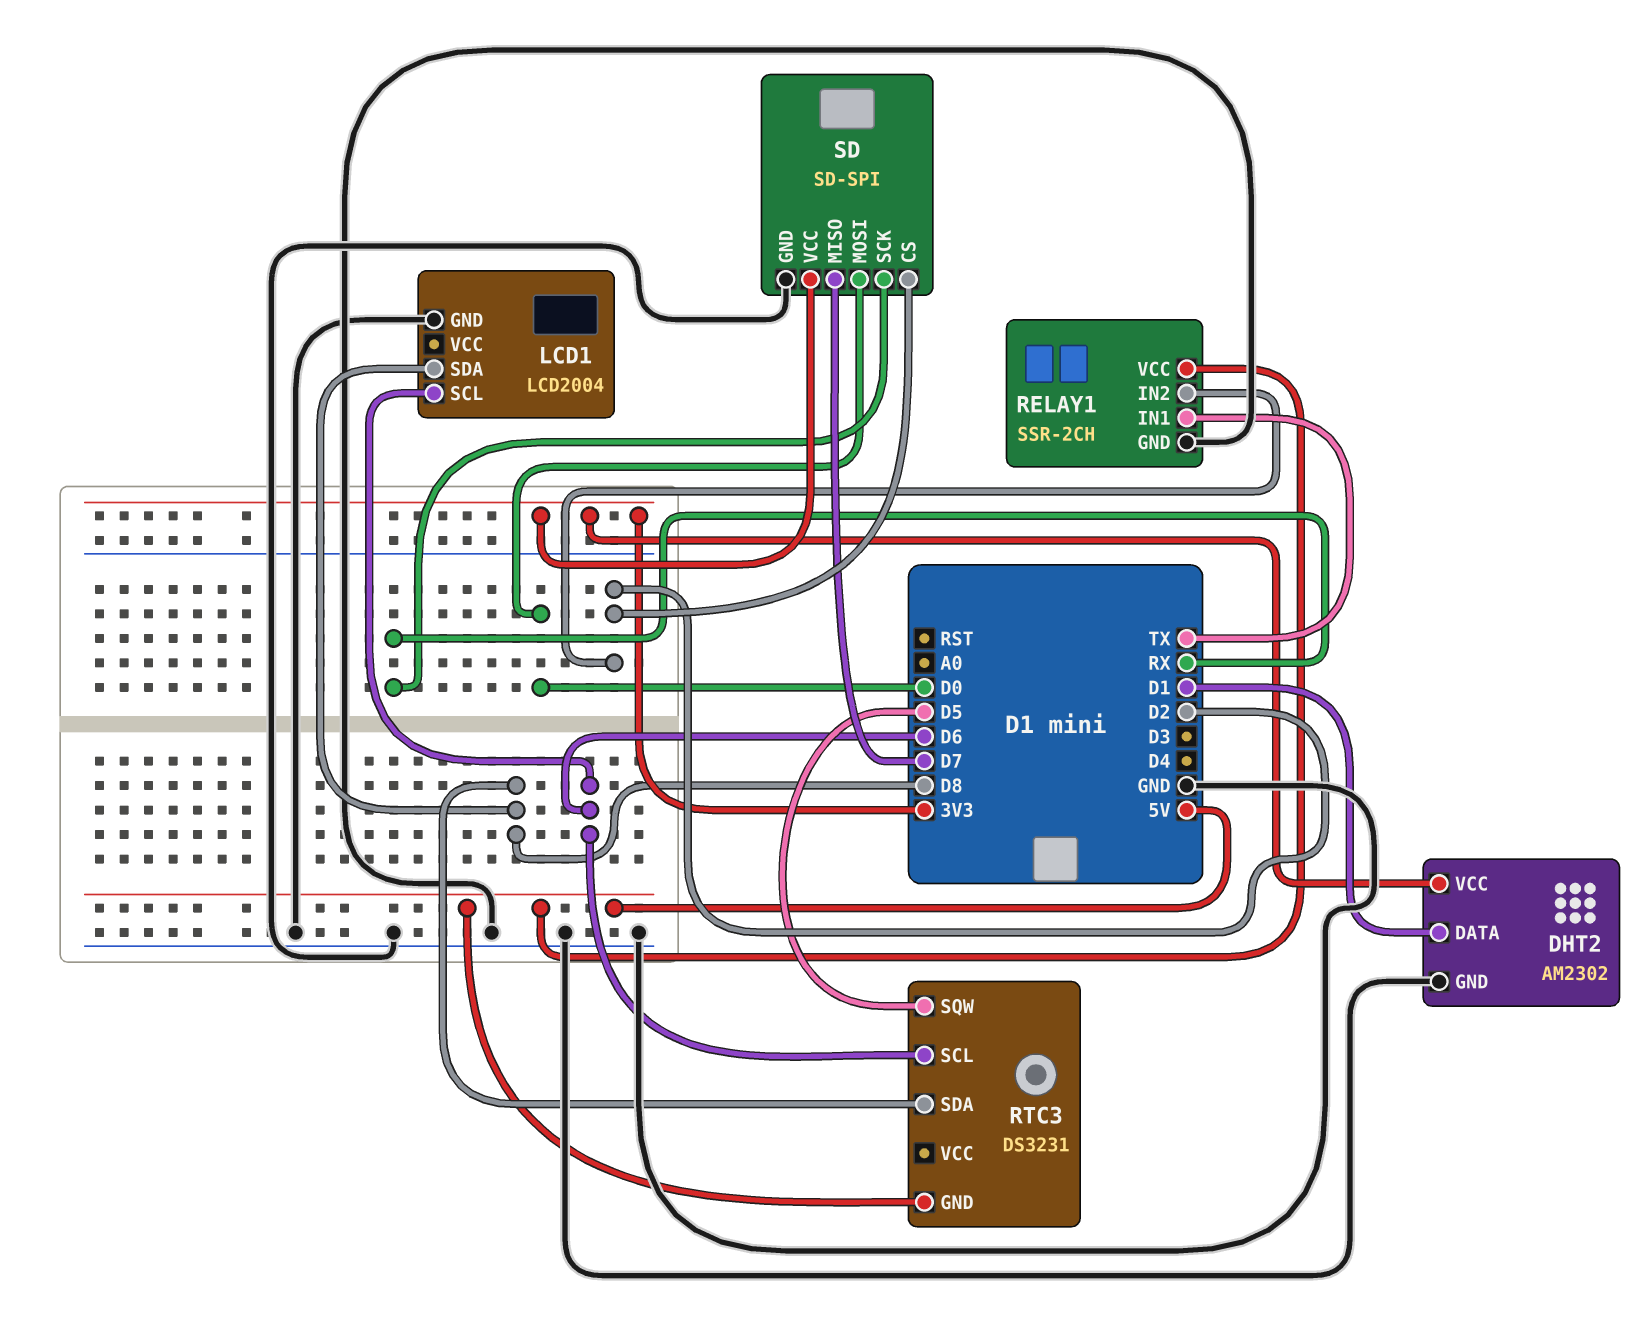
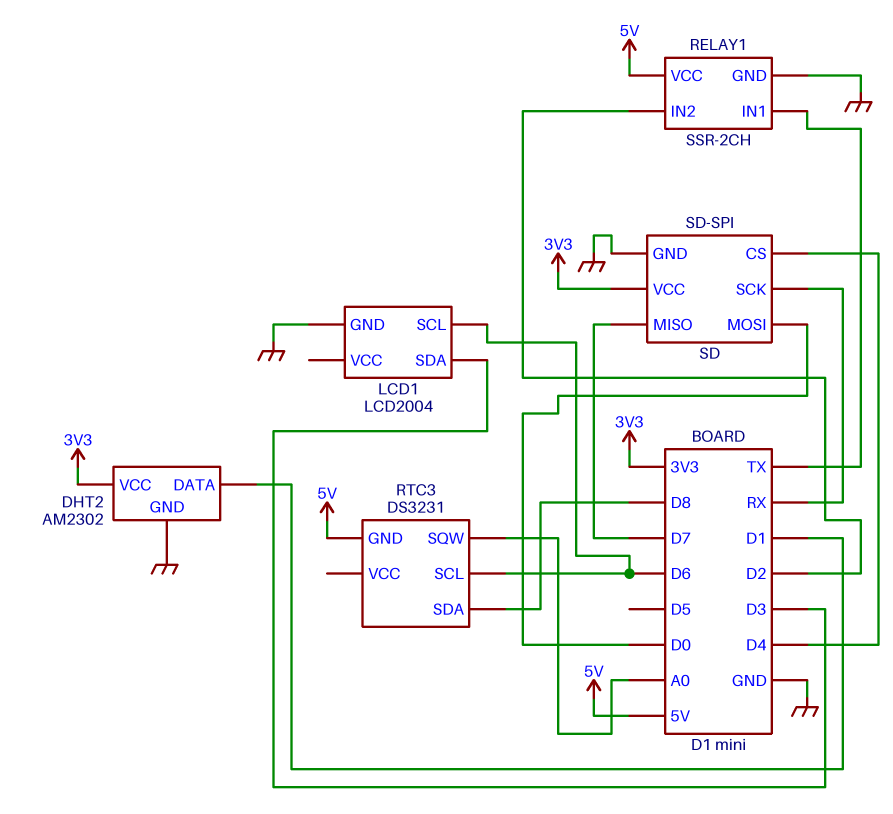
LCD1 pin SDA: D8 -> D3
RTC3 pin SQW: D5 -> A0
SD pin CS: D2 -> D4

